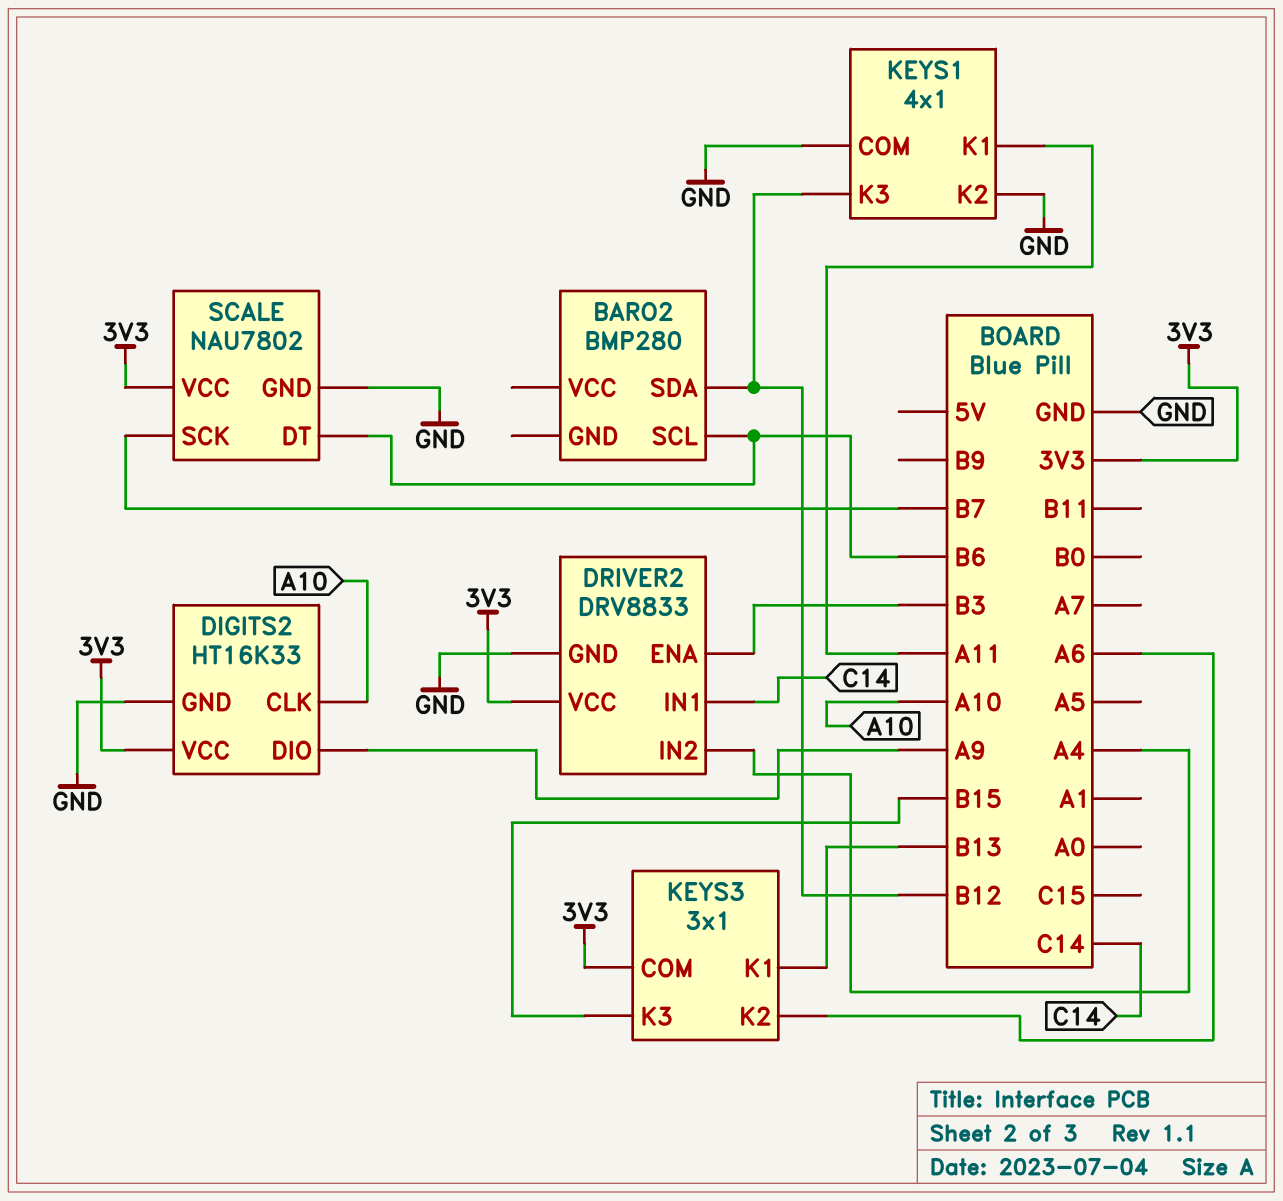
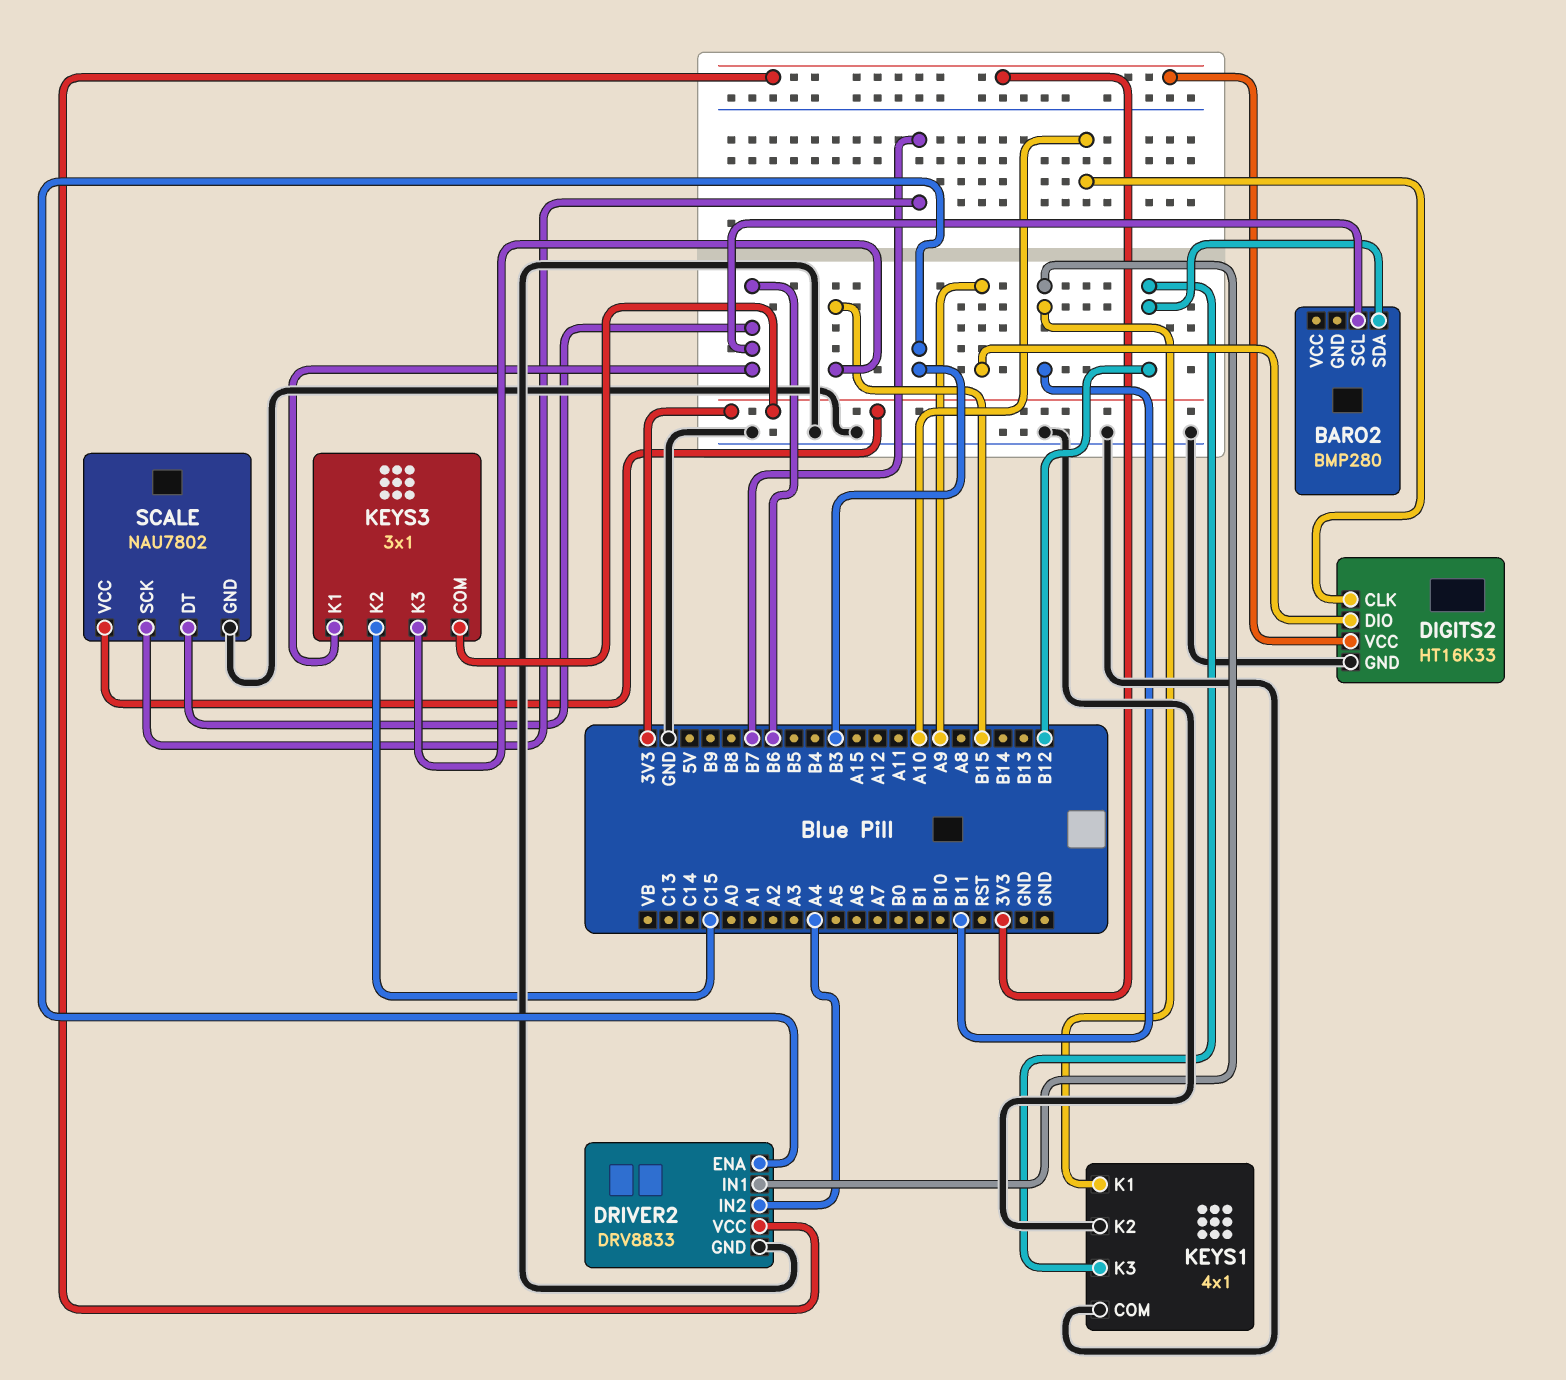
DRIVER2 pin IN1: C14 -> B11
KEYS1 pin K1: A11 -> B11
KEYS3 pin K1: B13 -> B6
KEYS3 pin K2: A6 -> C15

